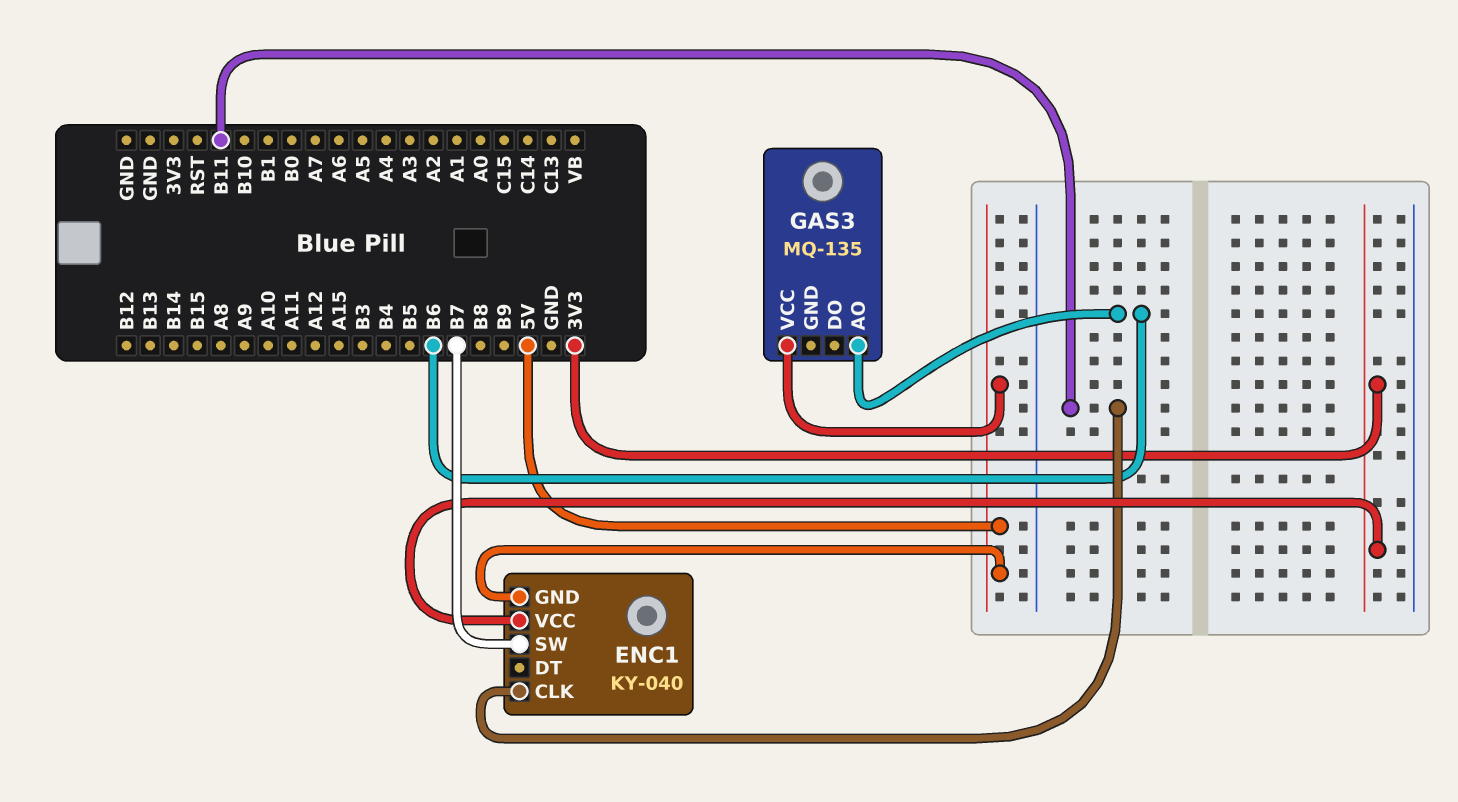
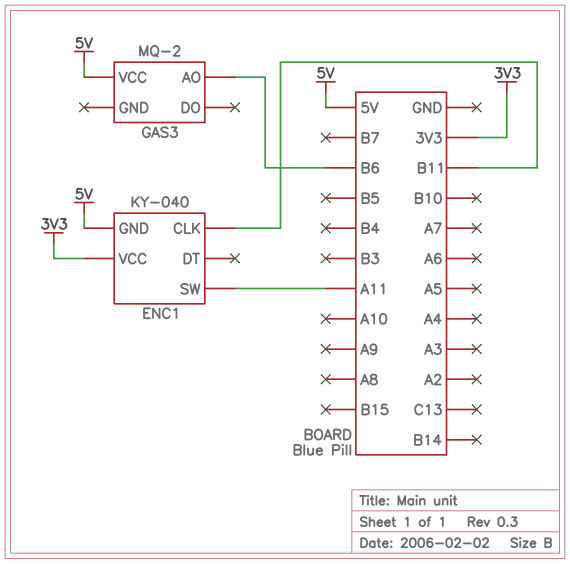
ENC1 pin SW: B7 -> A11
GAS3: MQ-135 -> MQ-2

